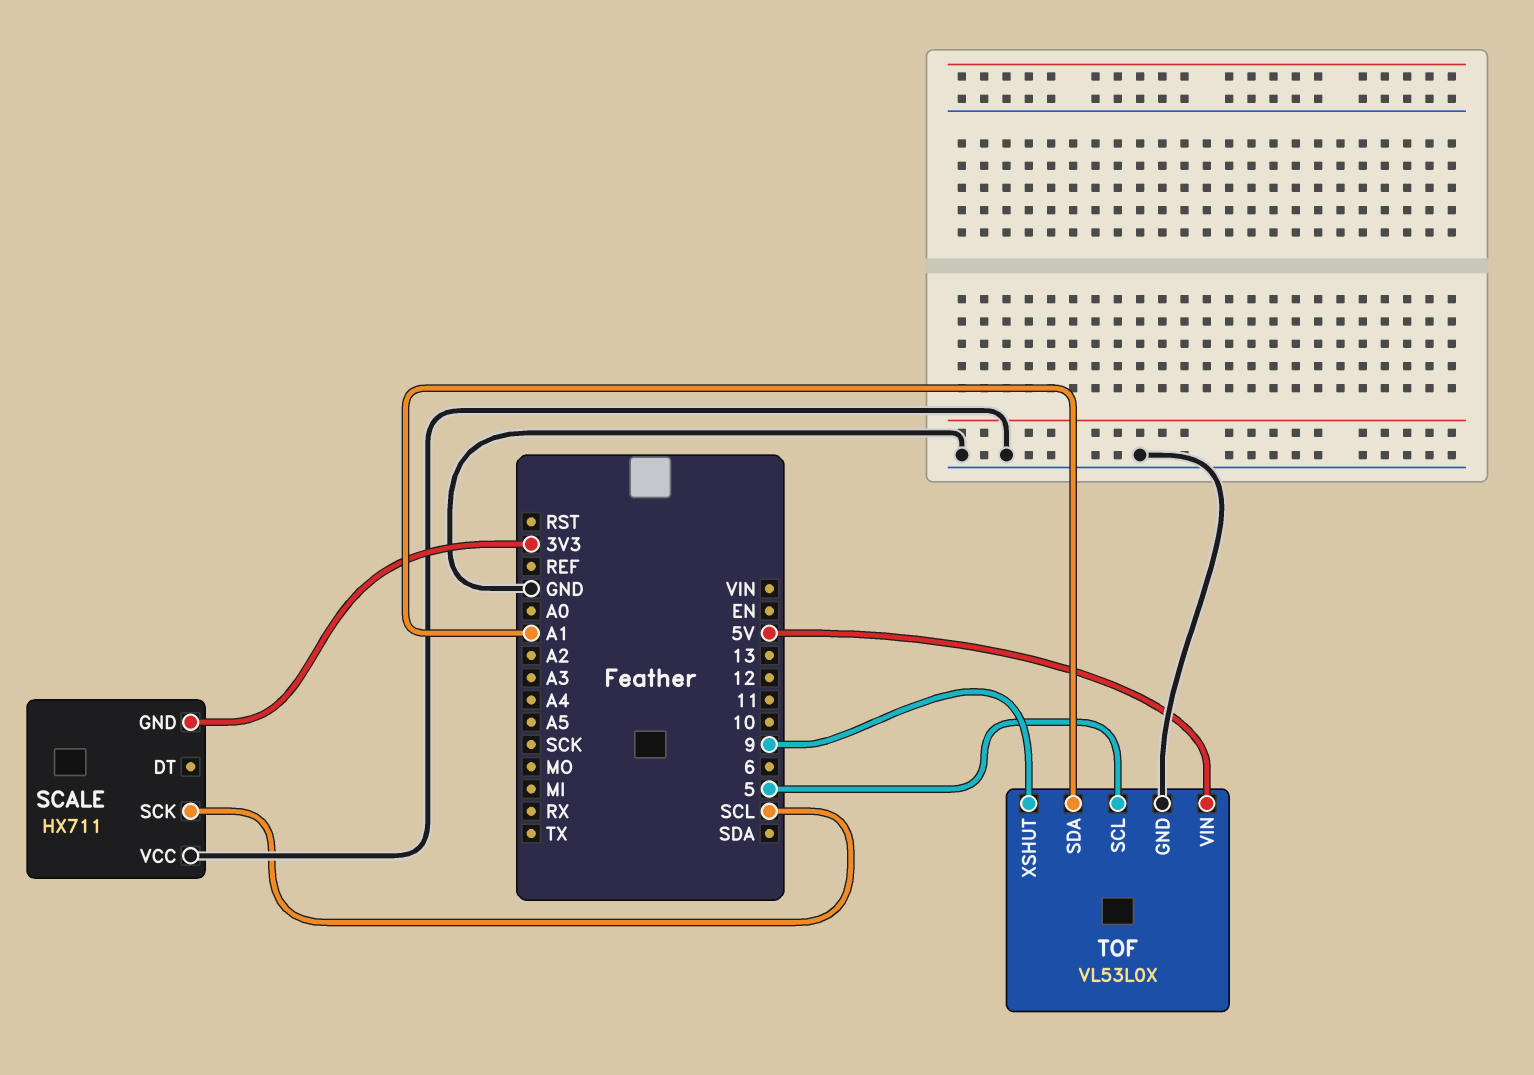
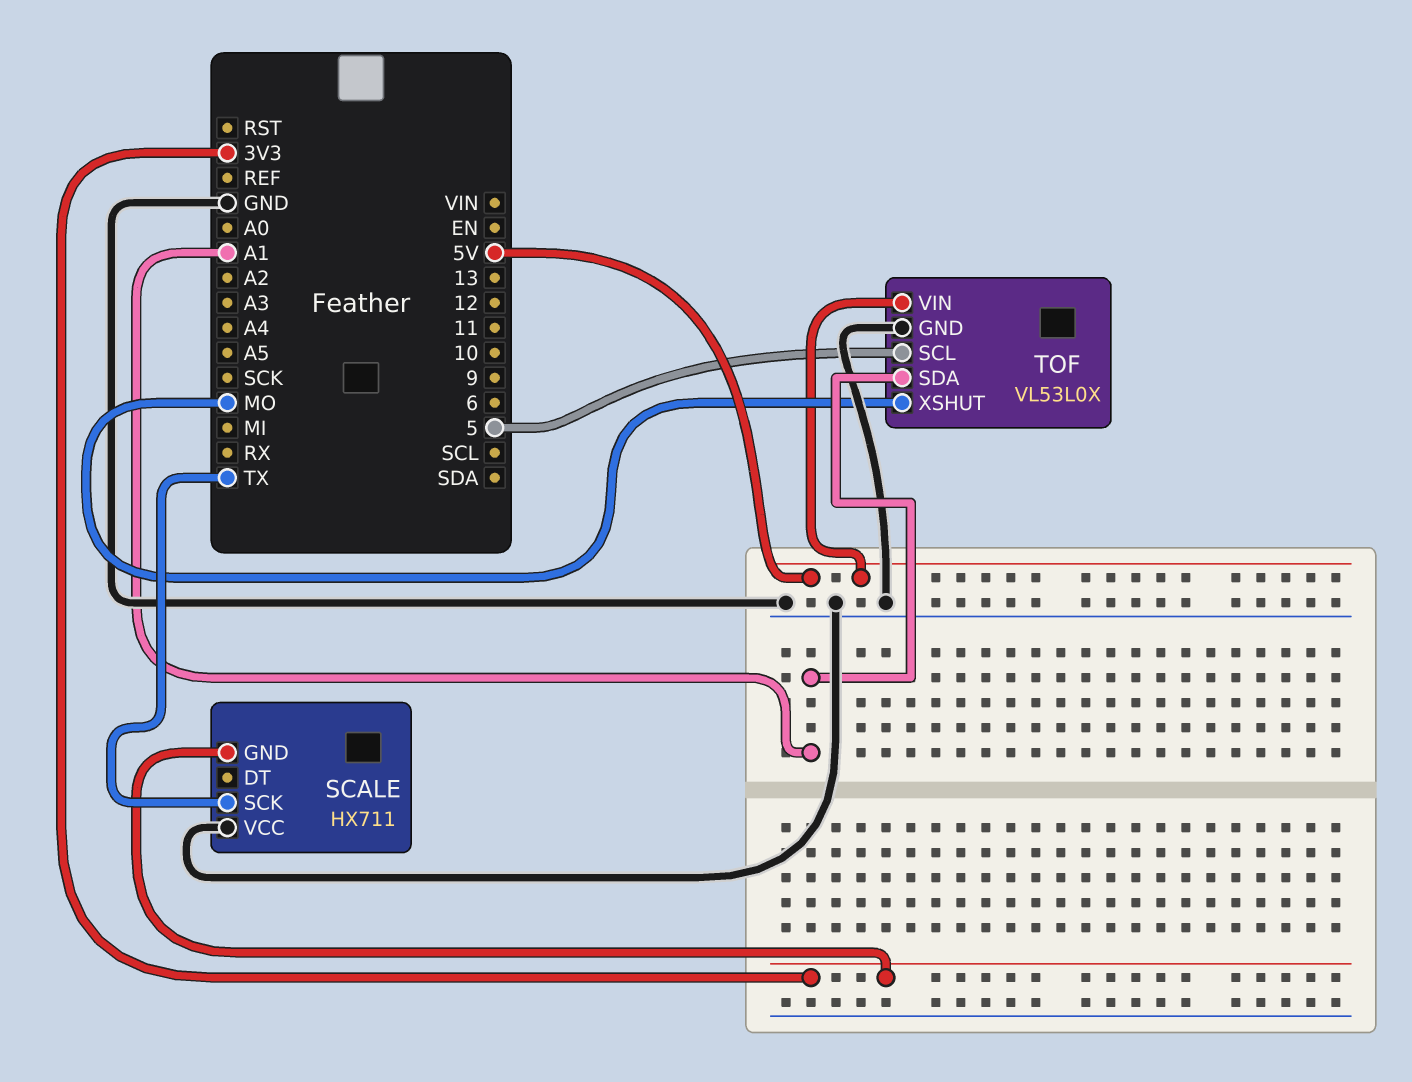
SCALE pin SCK: SCL -> TX
TOF pin XSHUT: 9 -> MO

